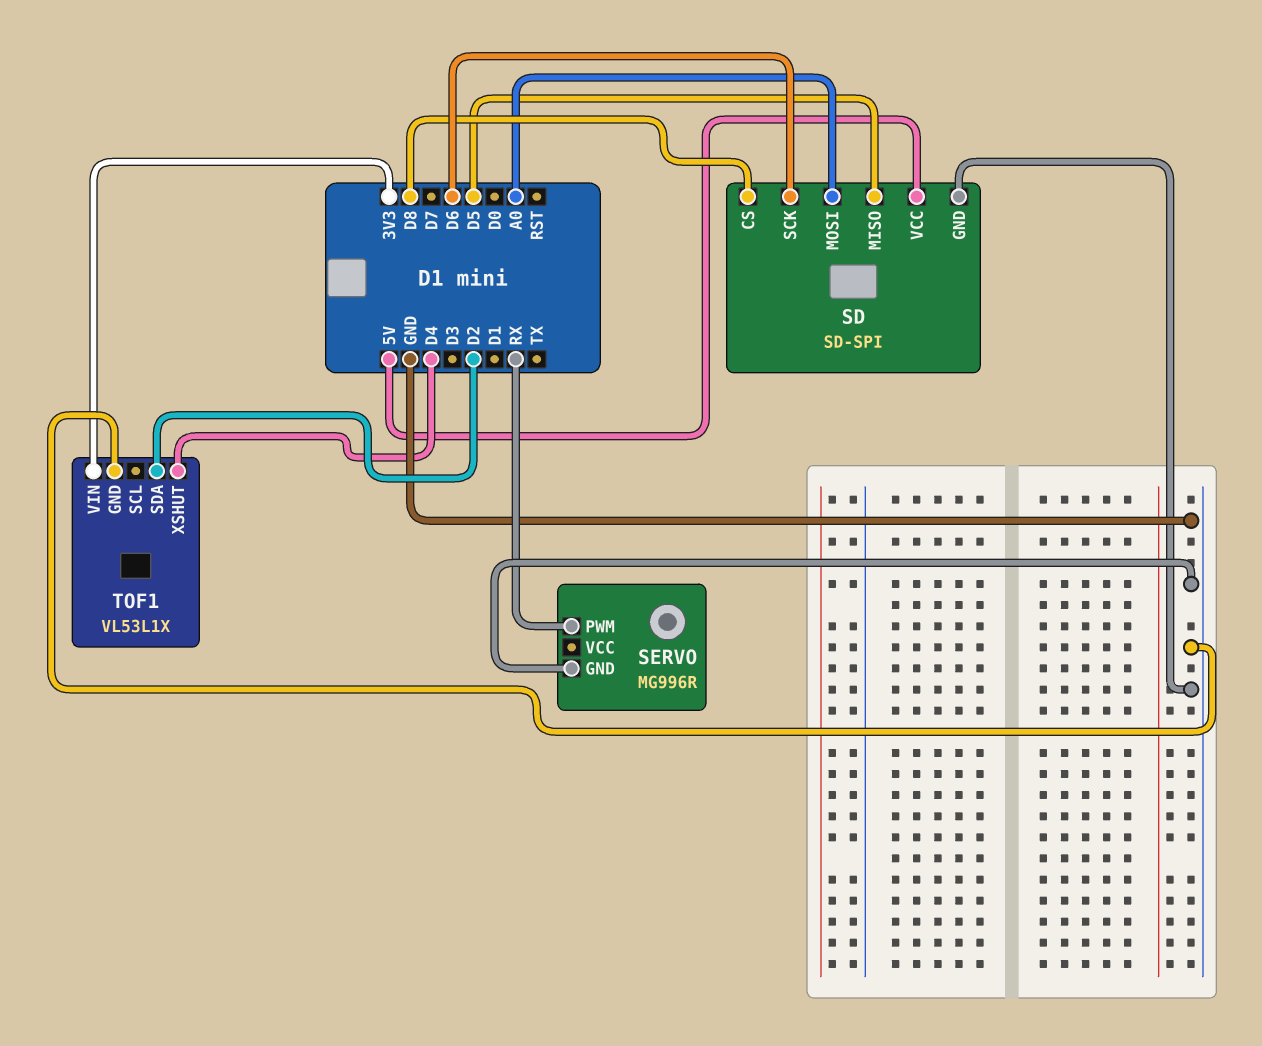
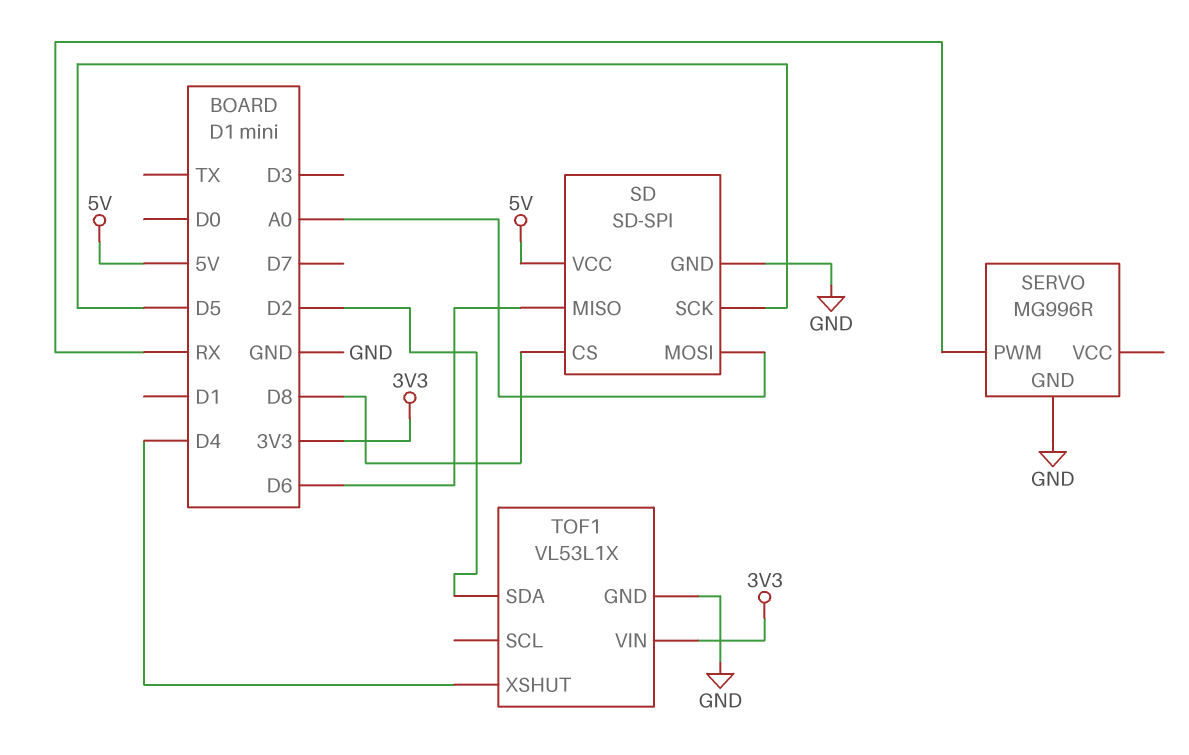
SD pin MISO: D5 -> D6
SD pin SCK: D6 -> D5

